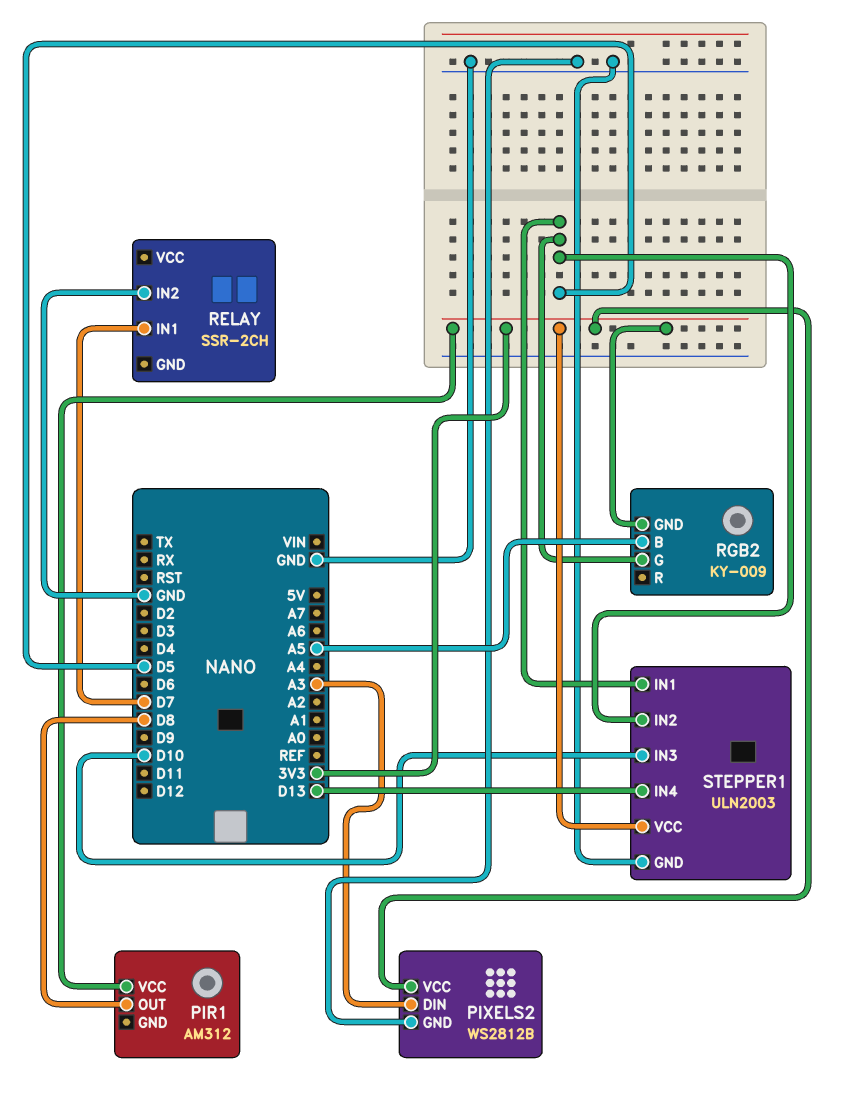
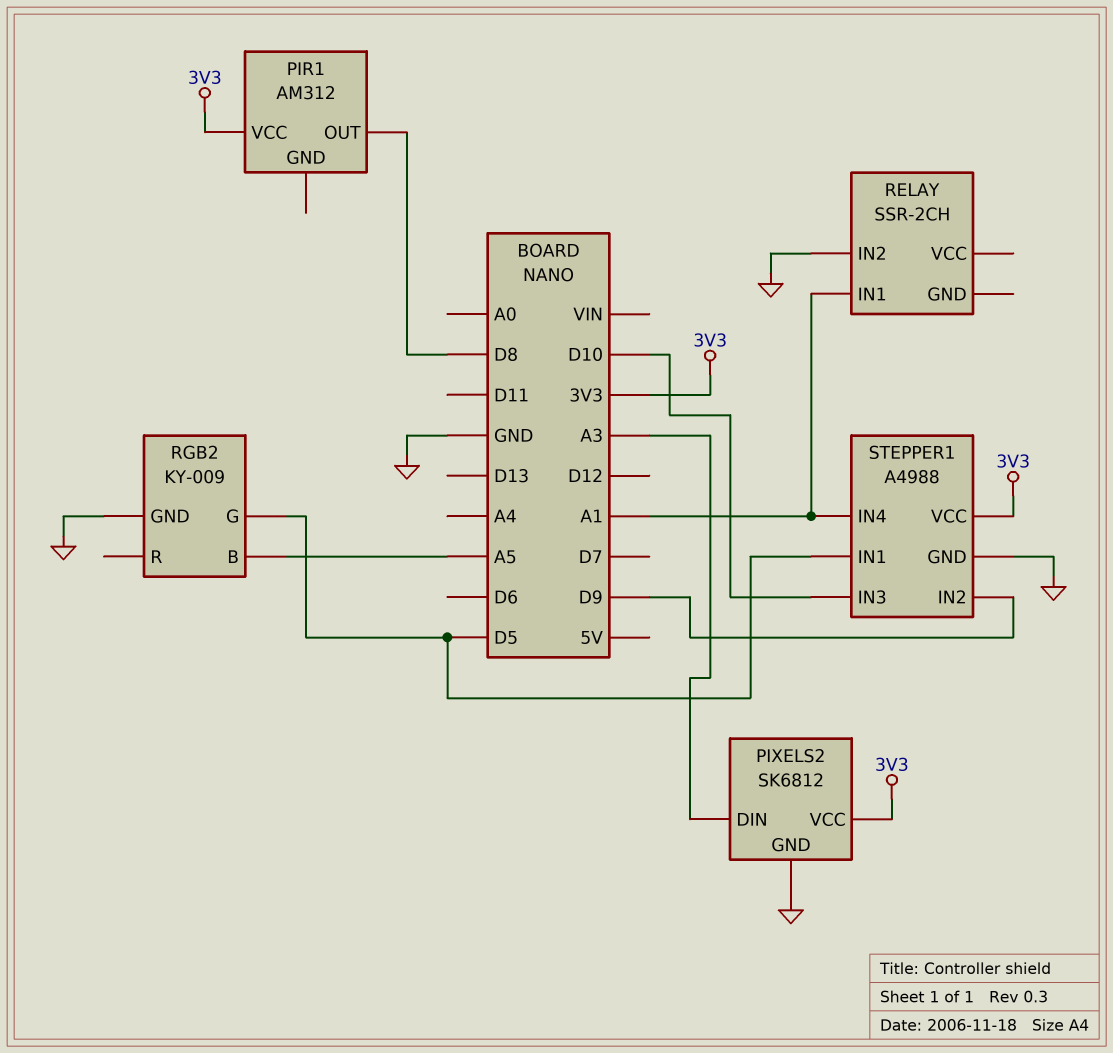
PIXELS2: WS2812B -> SK6812
RELAY pin IN1: D7 -> A1
RGB2 pin GND: 3V3 -> GND
STEPPER1: ULN2003 -> A4988
STEPPER1 pin IN2: D5 -> D9
STEPPER1 pin IN4: D13 -> A1

